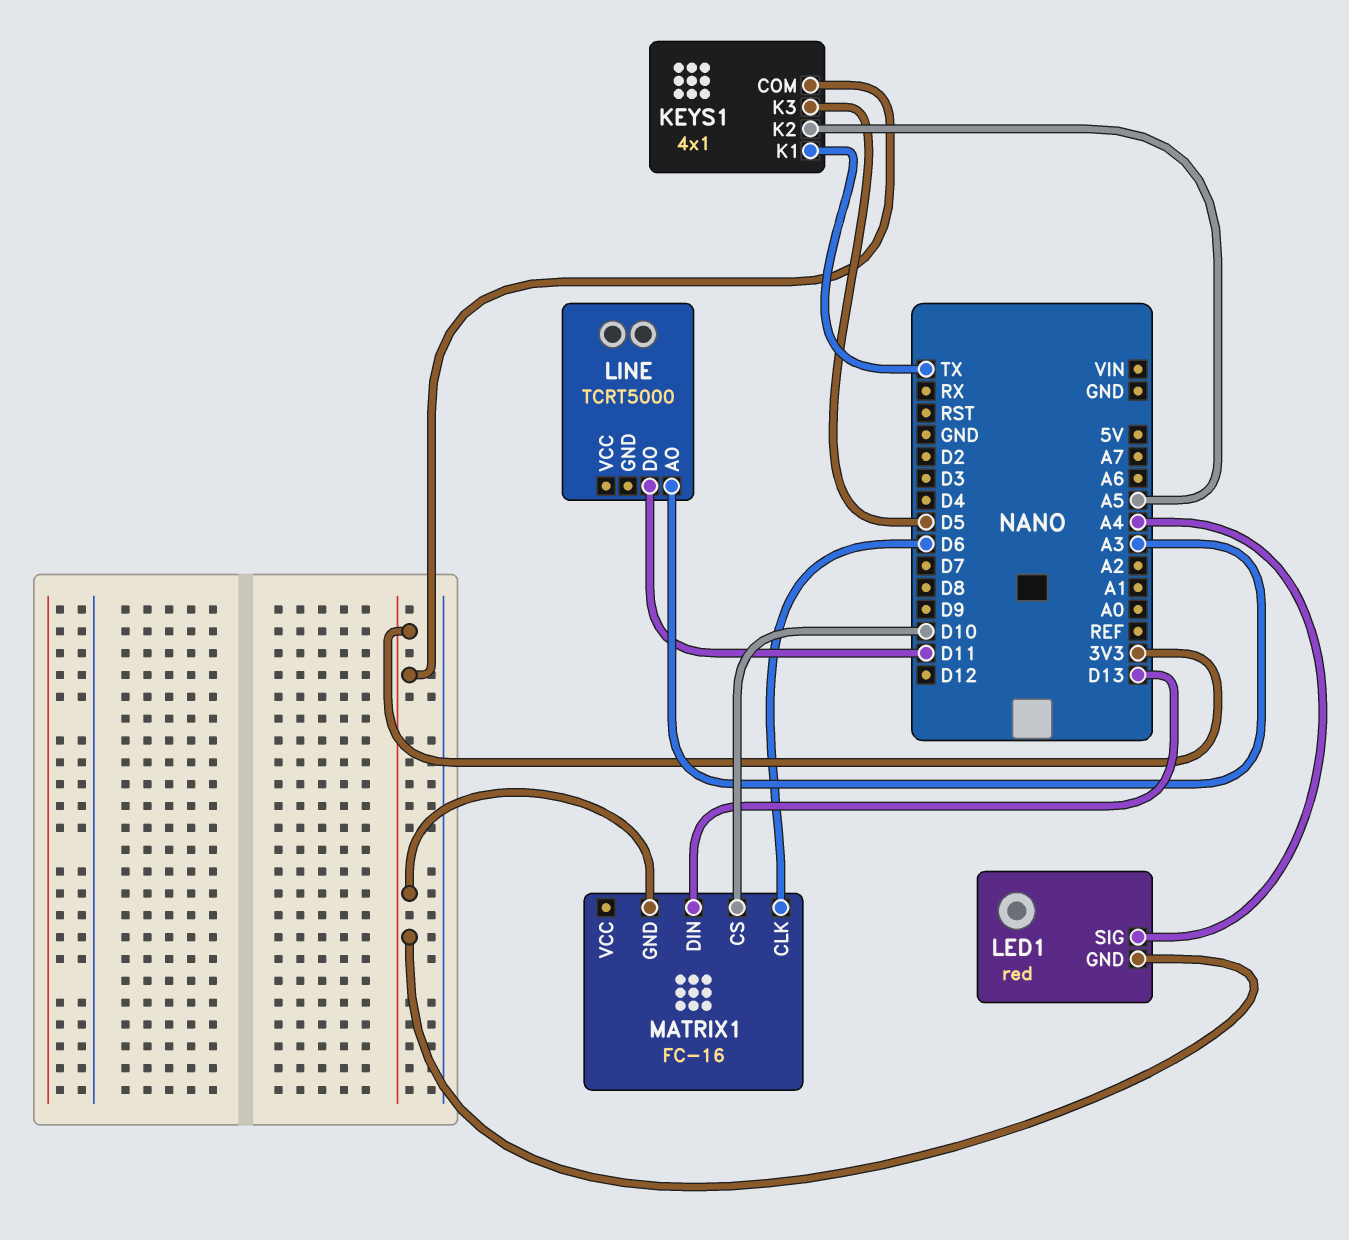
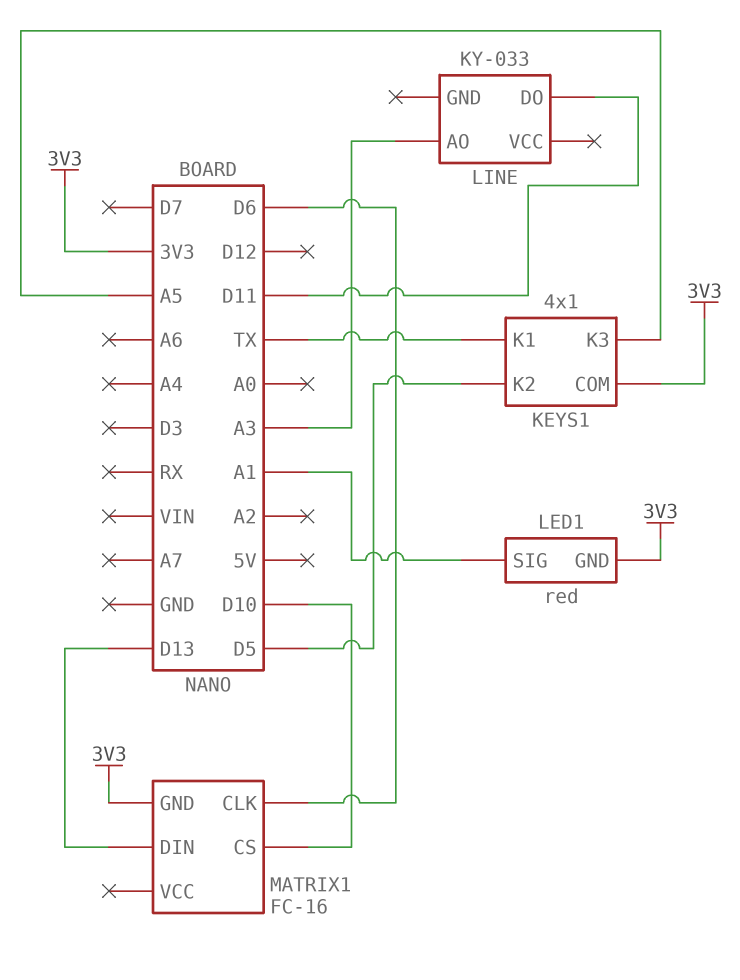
KEYS1 pin K2: A5 -> D5
KEYS1 pin K3: D5 -> A5
LED1 pin SIG: A4 -> A1
LINE: TCRT5000 -> KY-033

